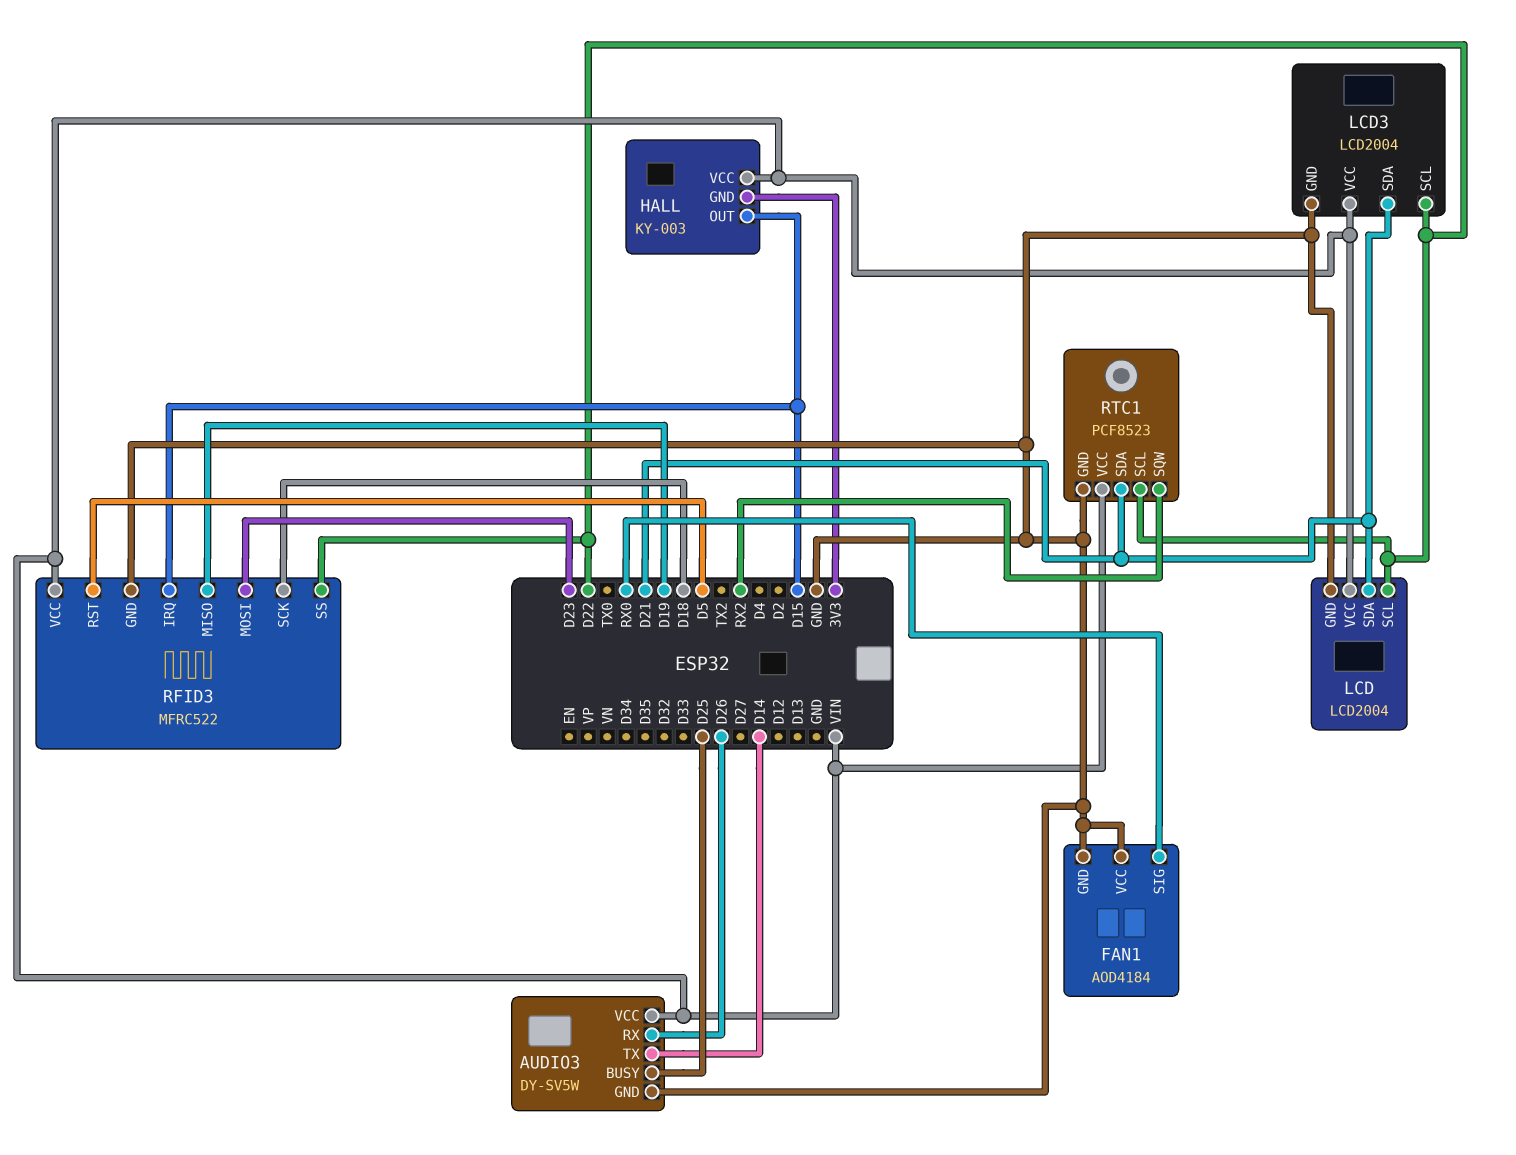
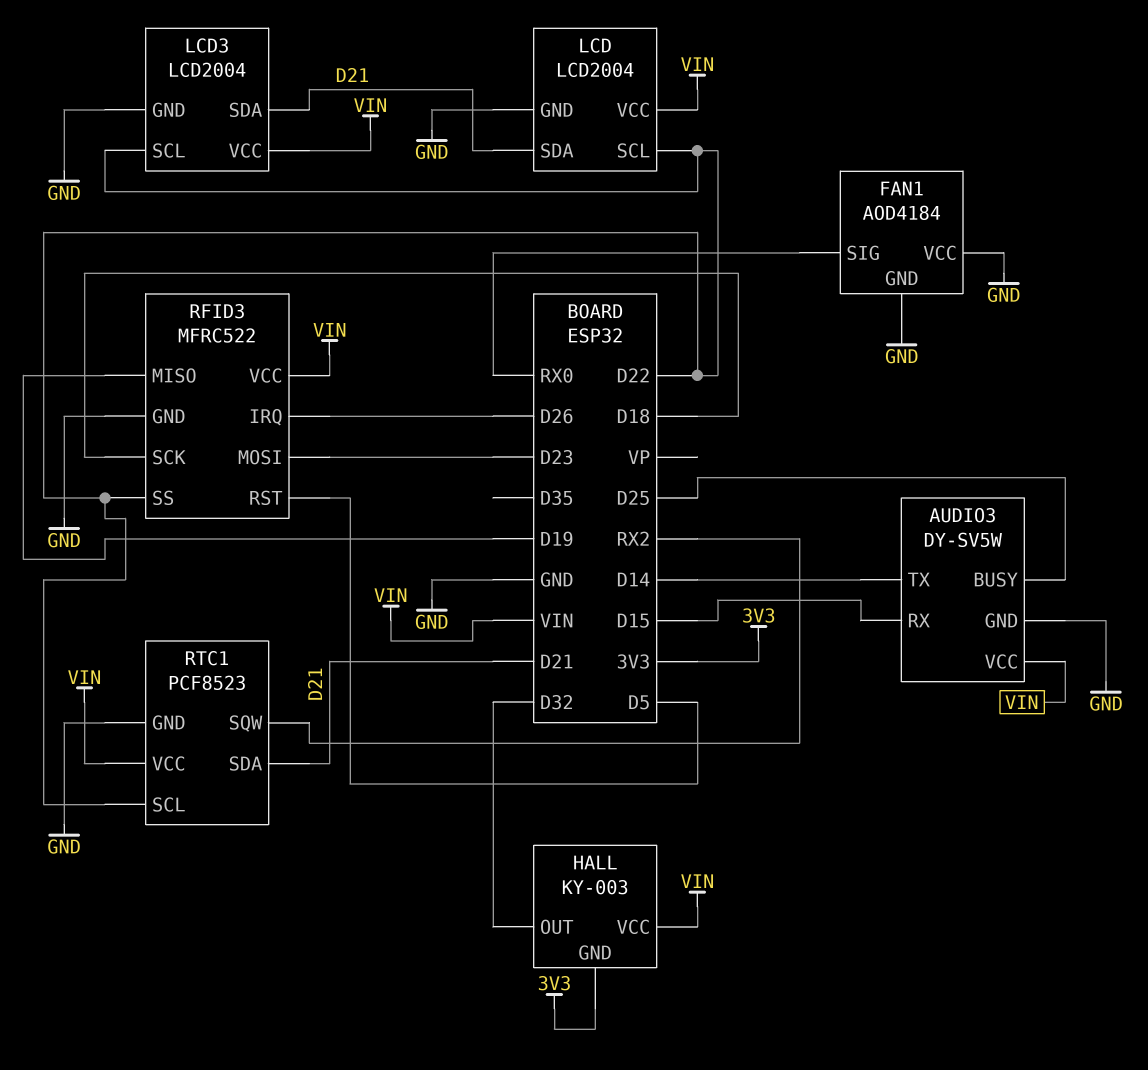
AUDIO3 pin RX: D26 -> D15
HALL pin OUT: D15 -> D32
RFID3 pin IRQ: D15 -> D26

